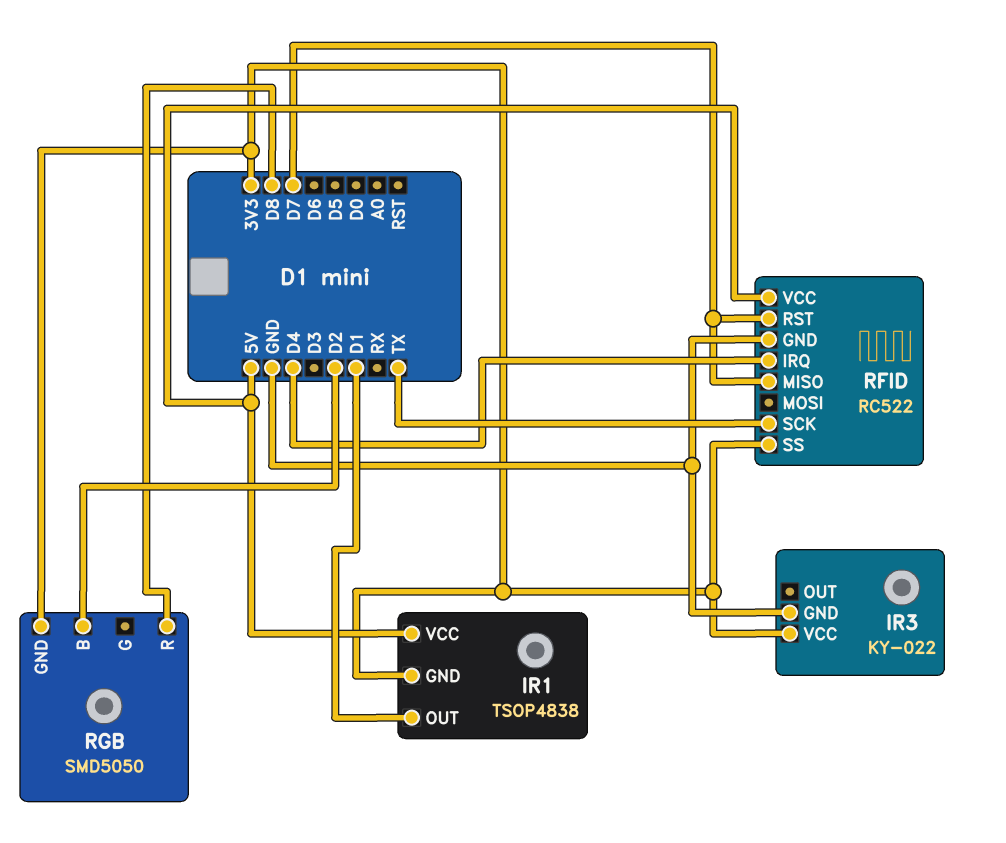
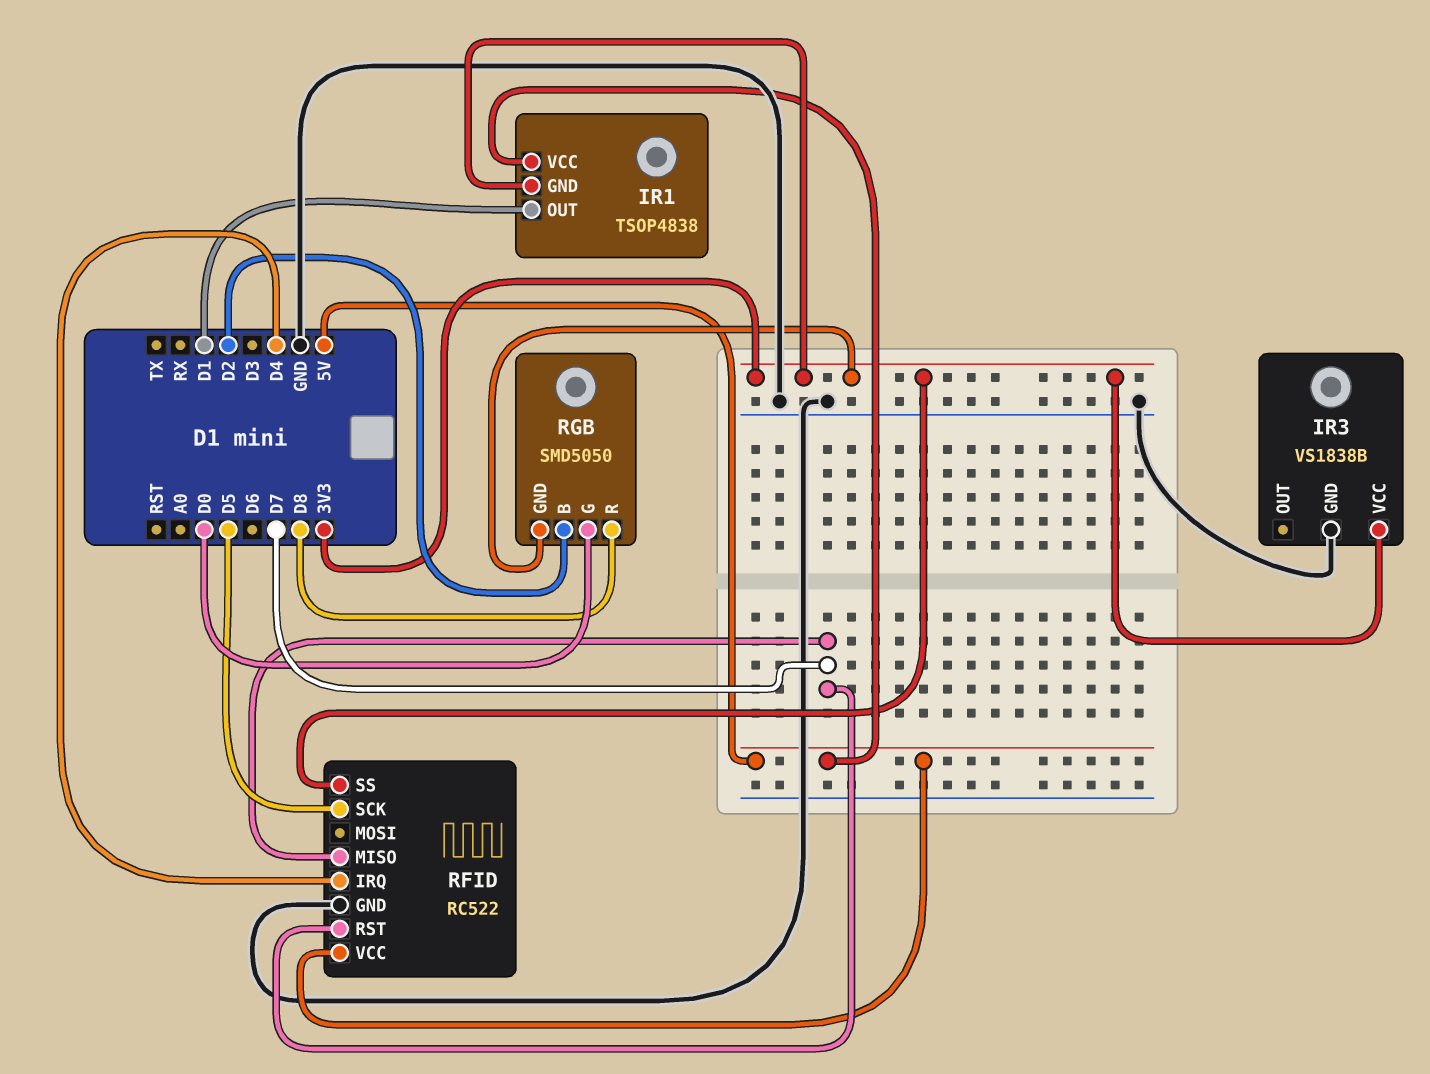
IR3: KY-022 -> VS1838B
RFID pin SCK: TX -> D5
RGB pin G: none -> D0

